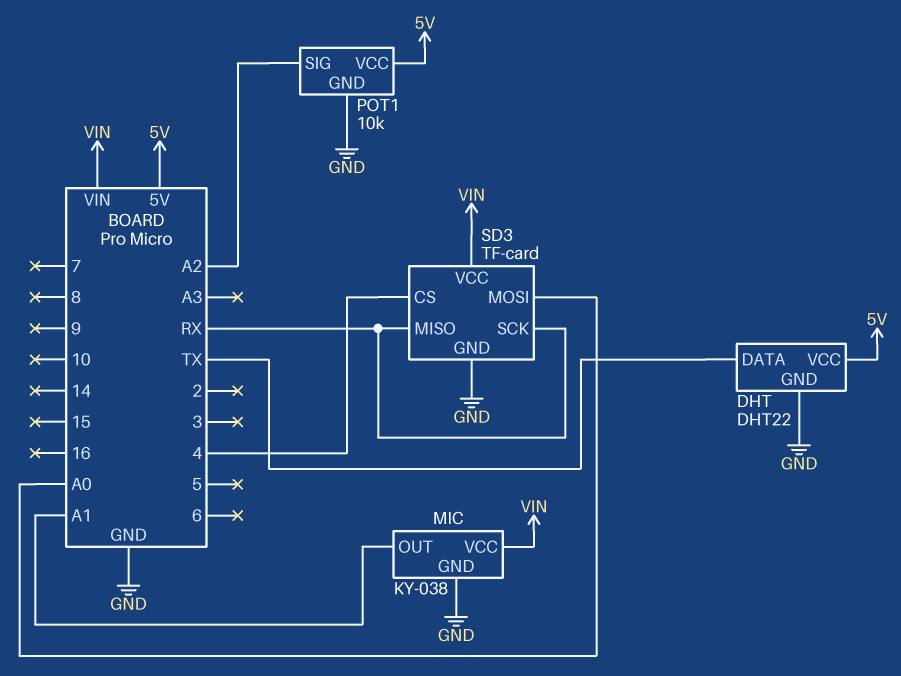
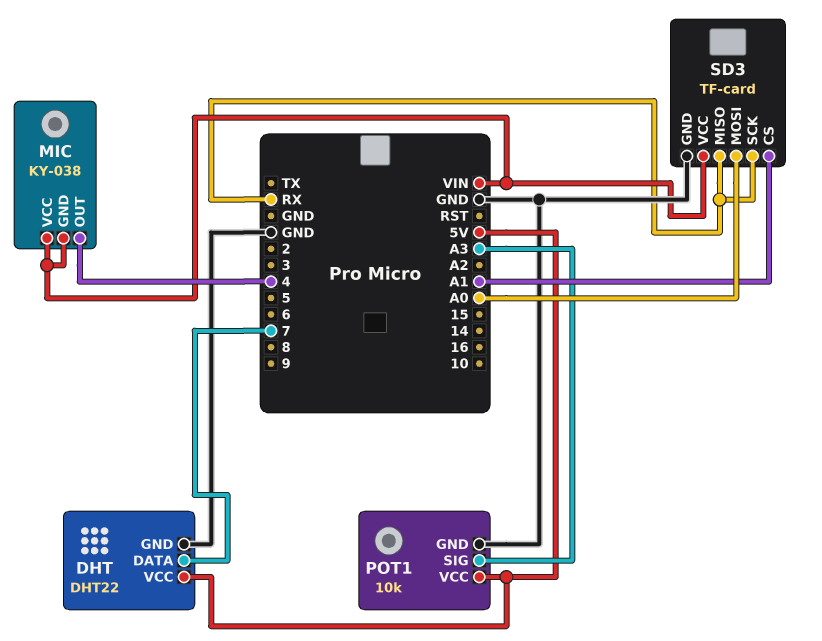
DHT pin DATA: TX -> 7
MIC pin GND: GND -> VIN
MIC pin OUT: A1 -> 4
POT1 pin SIG: A2 -> A3
SD3 pin CS: 4 -> A1

